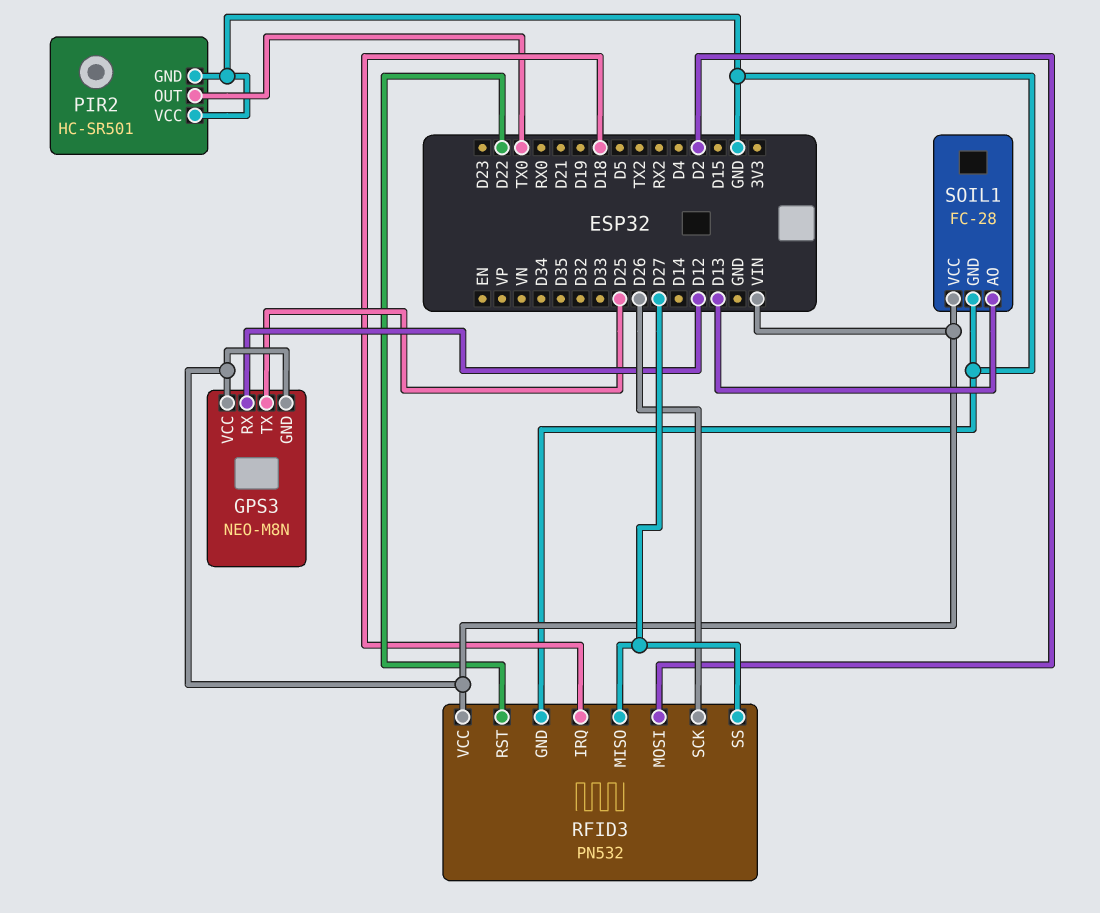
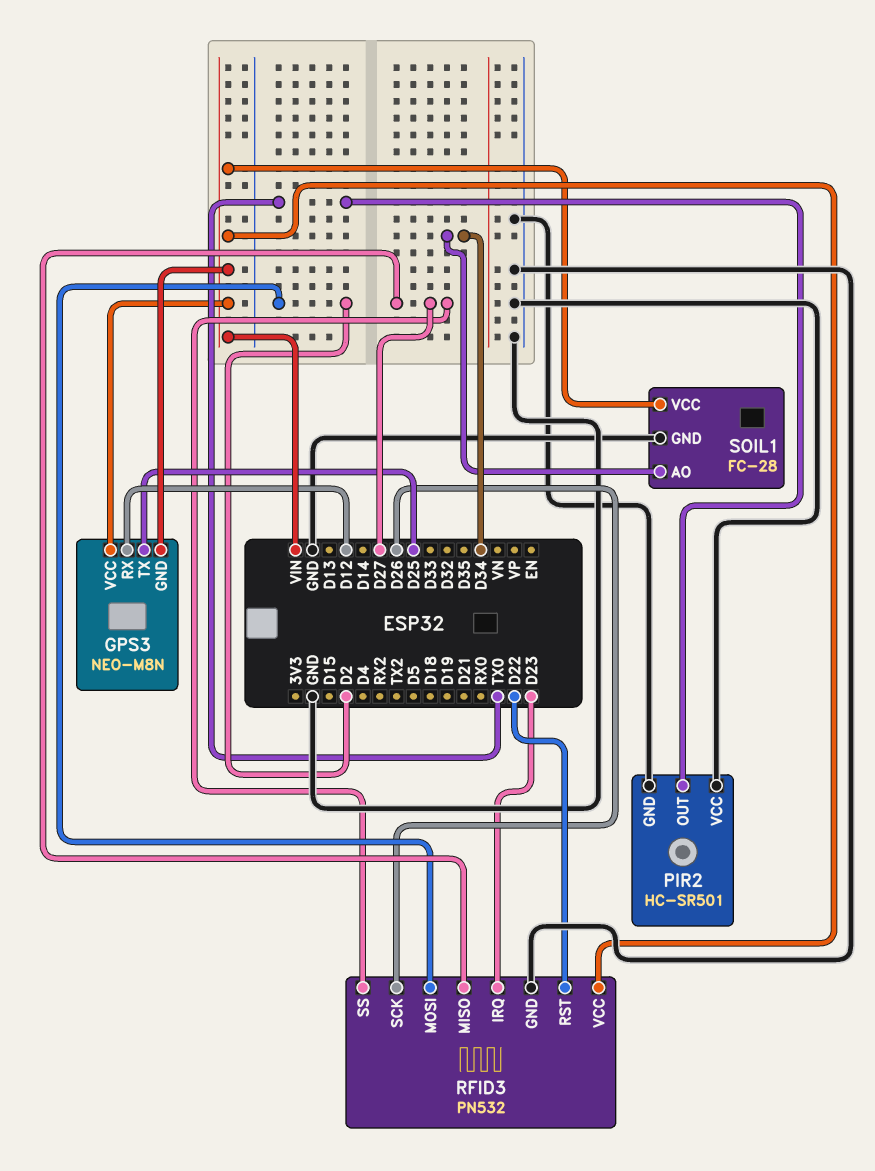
RFID3 pin IRQ: D18 -> D23
SOIL1 pin AO: D13 -> D34

